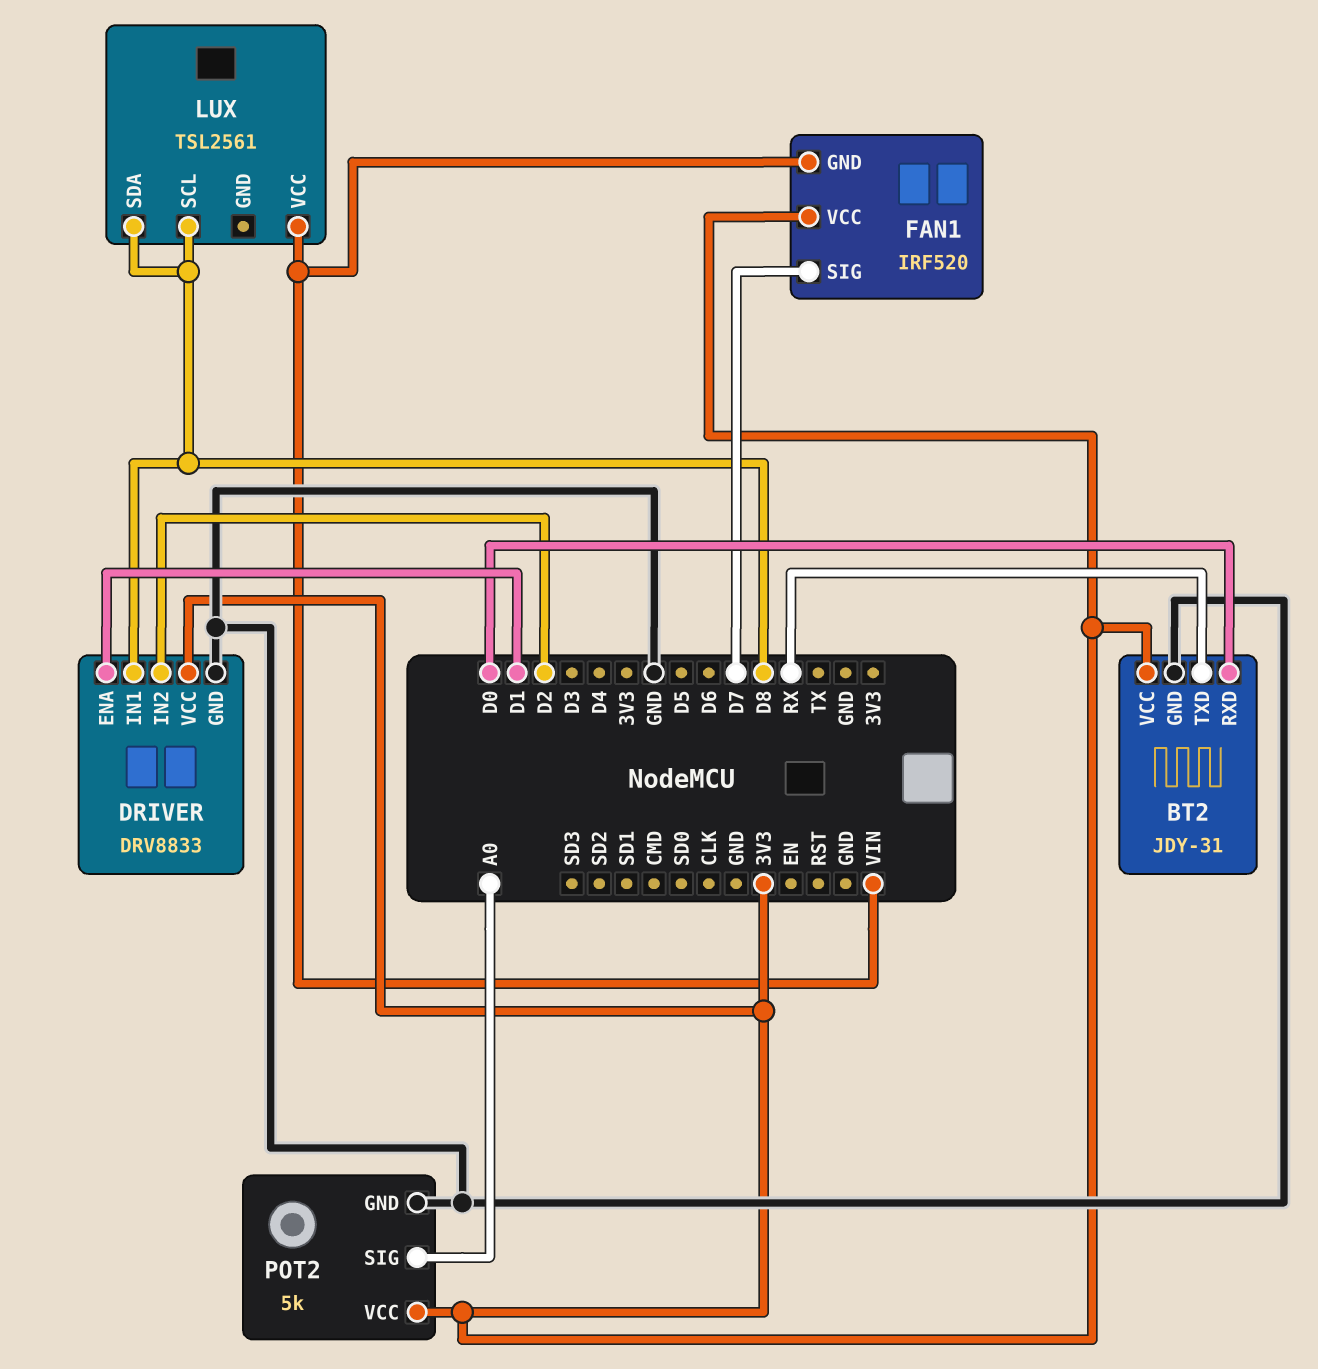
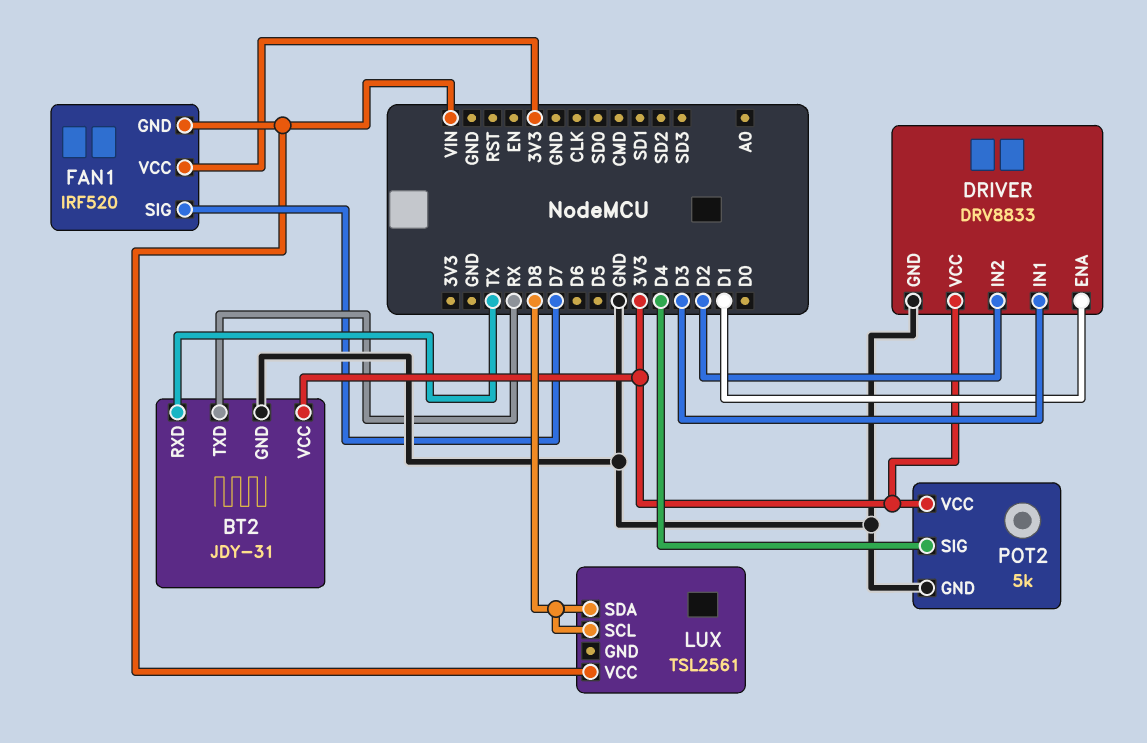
BT2 pin RXD: D0 -> TX
DRIVER pin IN1: D8 -> D3
POT2 pin SIG: A0 -> D4

